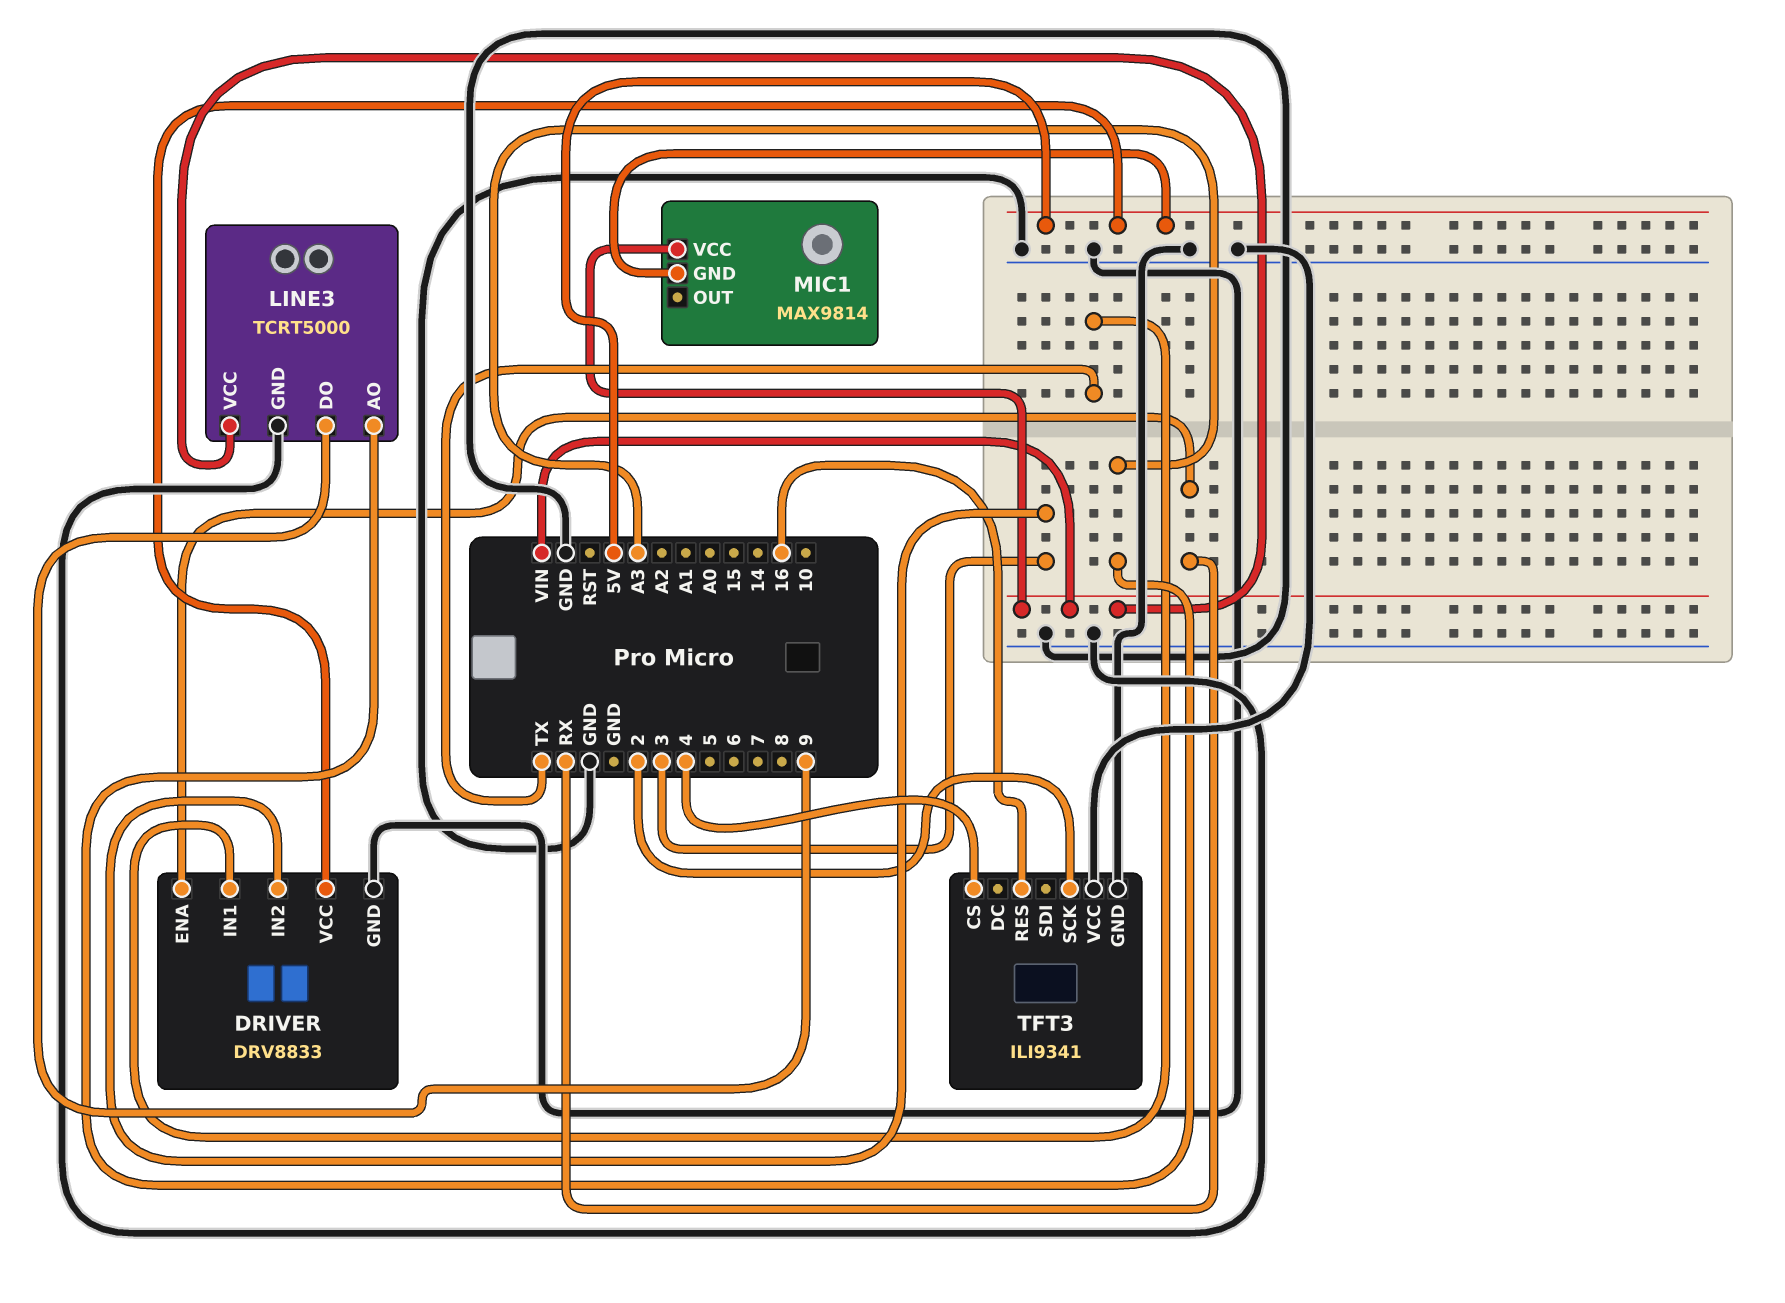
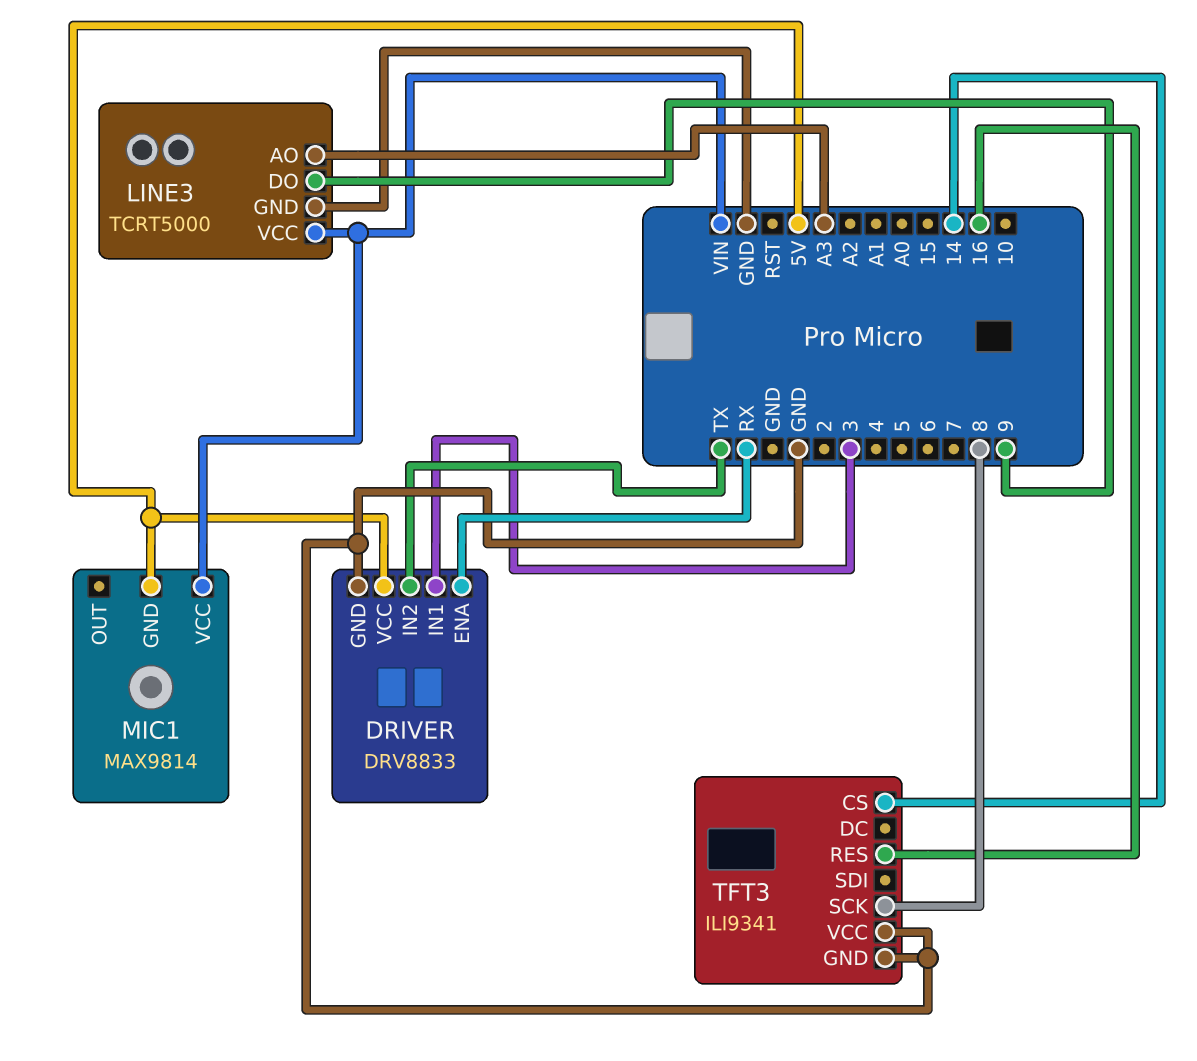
DRIVER pin IN1: TX -> 3
DRIVER pin IN2: 3 -> TX
TFT3 pin CS: 4 -> 14
TFT3 pin SCK: 2 -> 8

